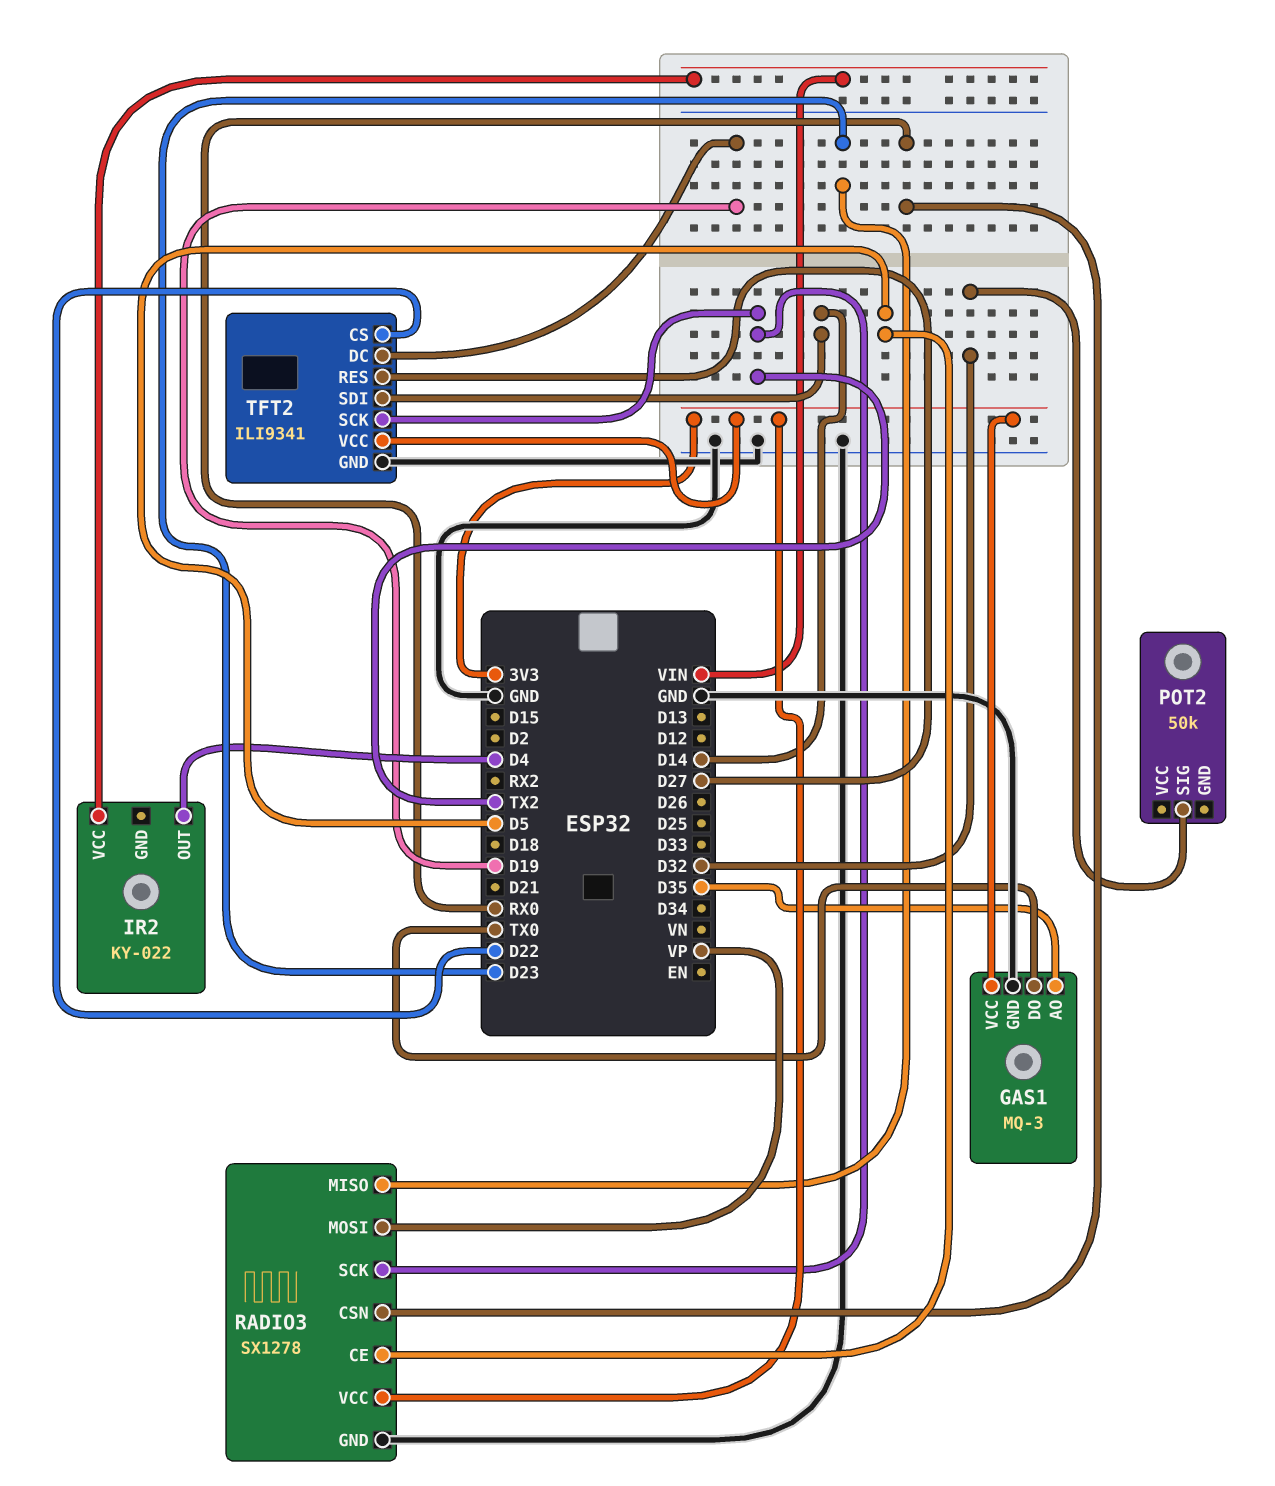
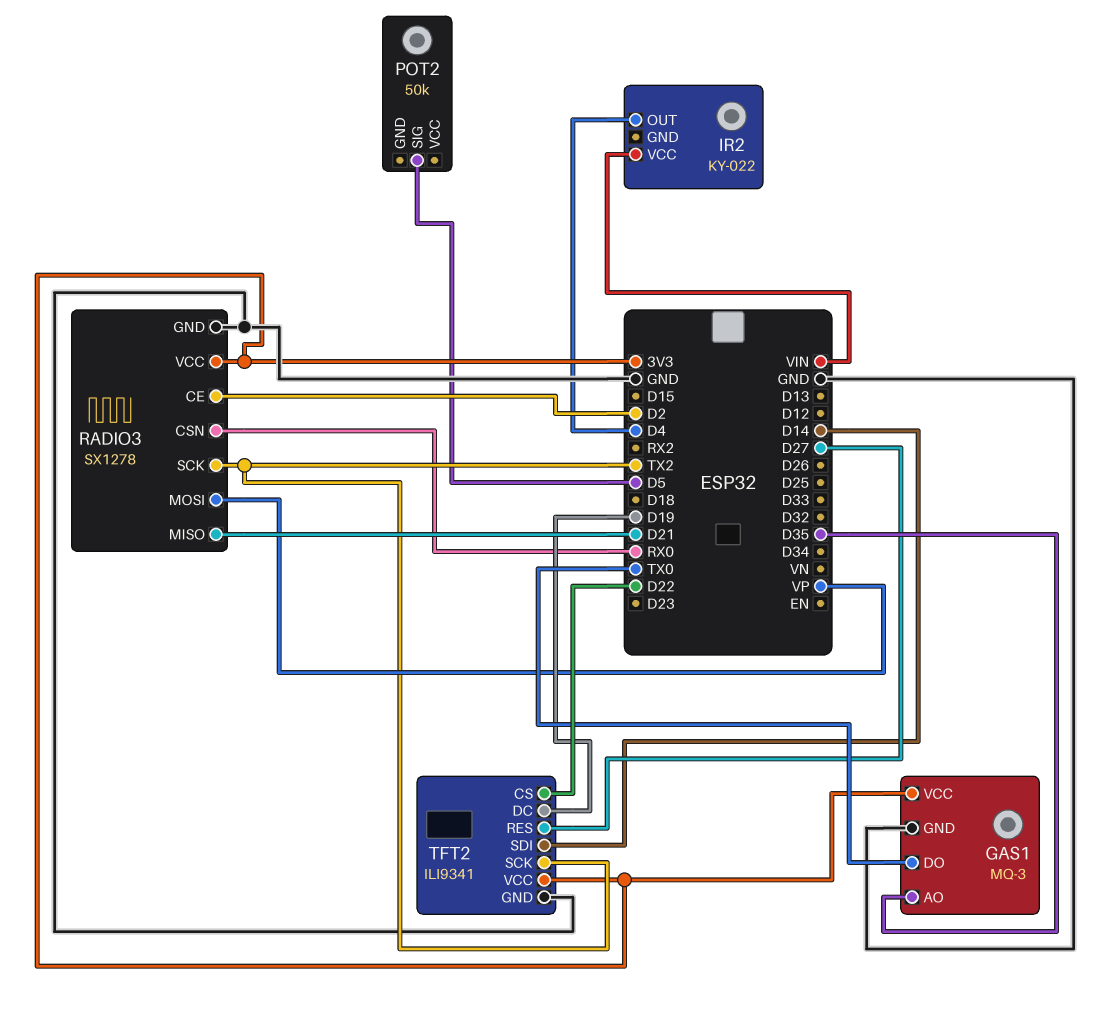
POT2 pin SIG: D32 -> D5
RADIO3 pin CE: D5 -> D2
RADIO3 pin MISO: D23 -> D21

